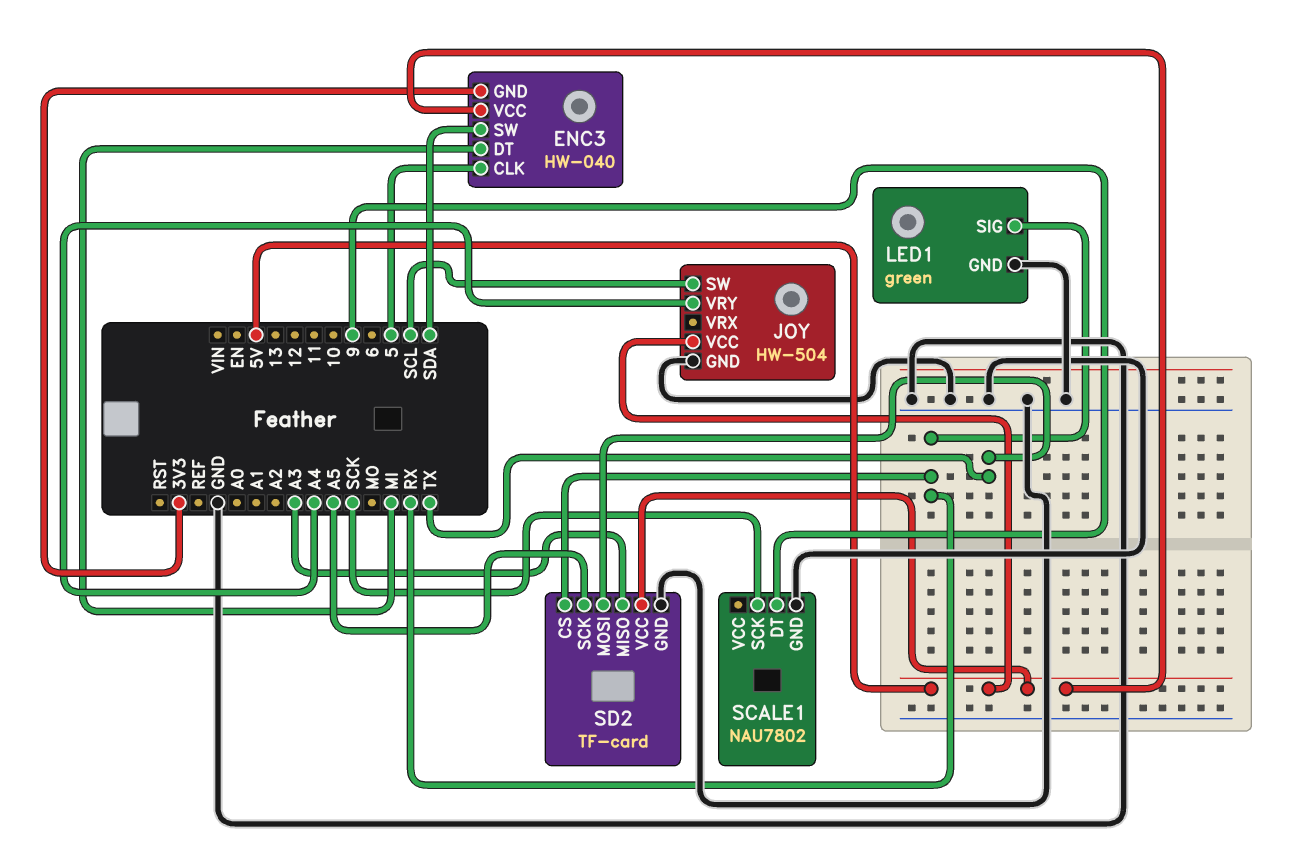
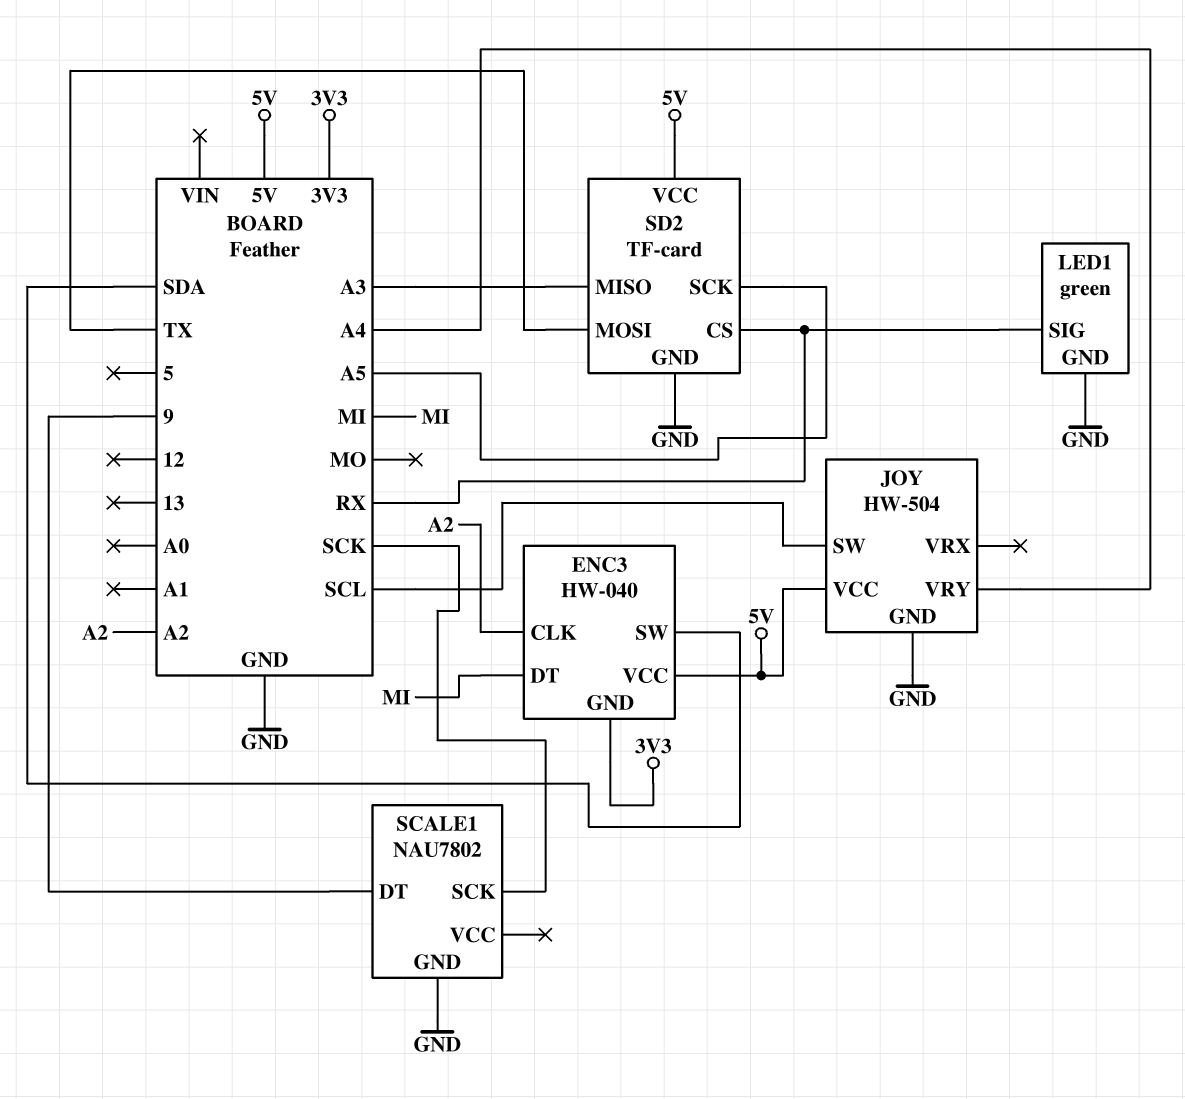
ENC3 pin CLK: 5 -> A2

